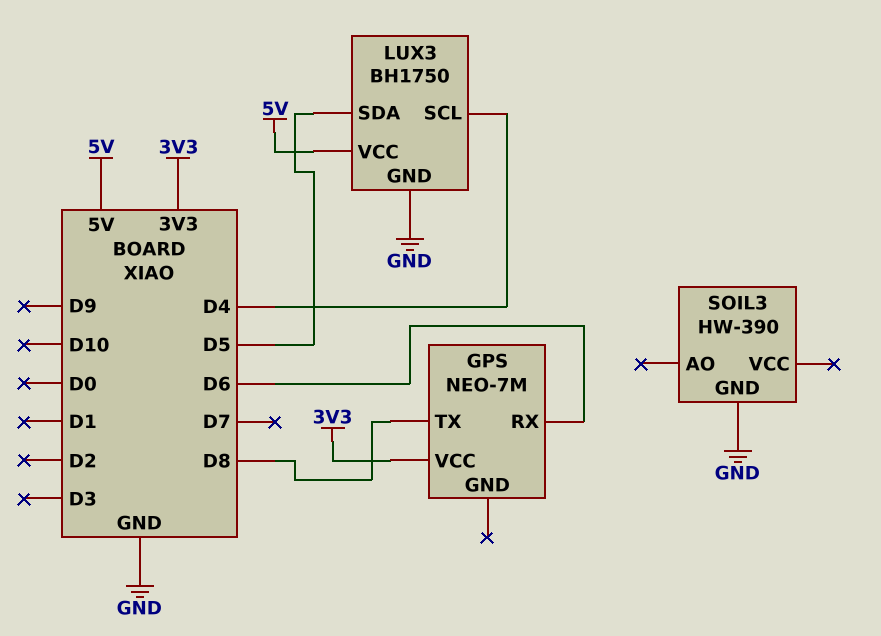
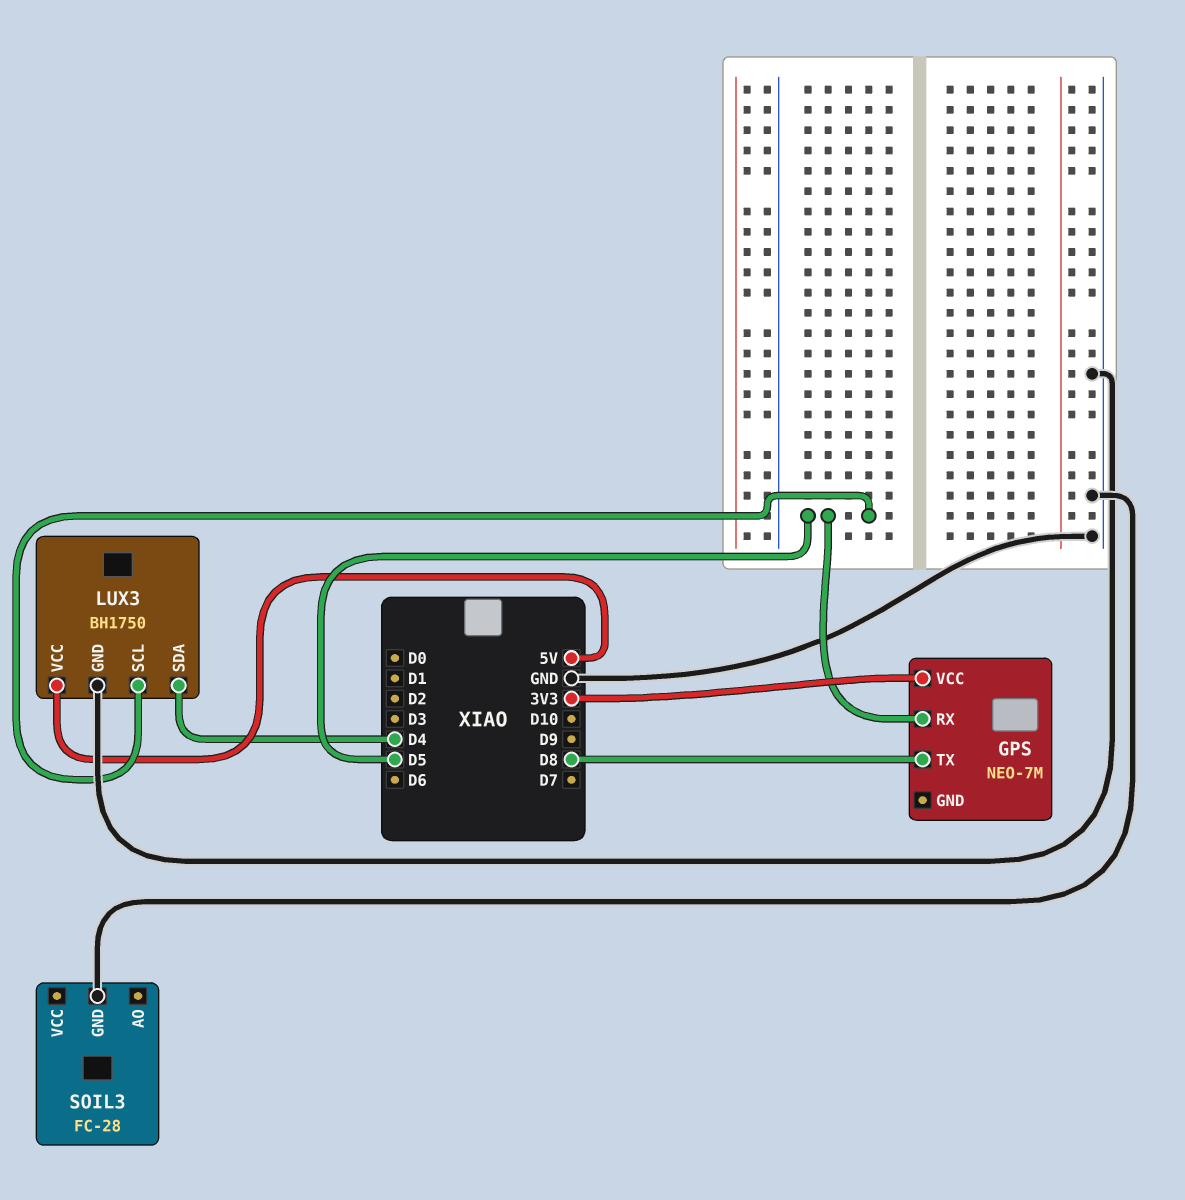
GPS pin RX: D6 -> D5
LUX3 pin SCL: D4 -> D5
LUX3 pin SDA: D5 -> D4
SOIL3: HW-390 -> FC-28

